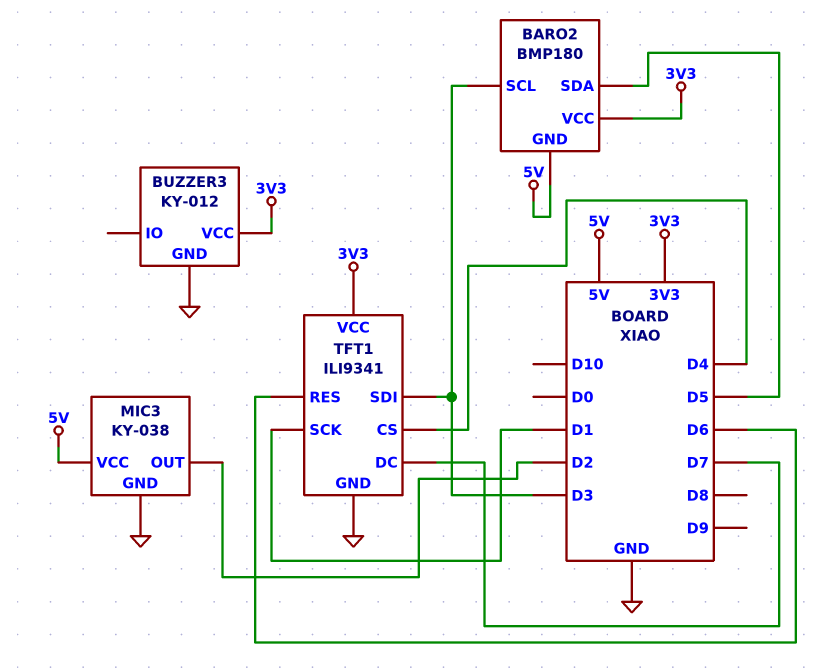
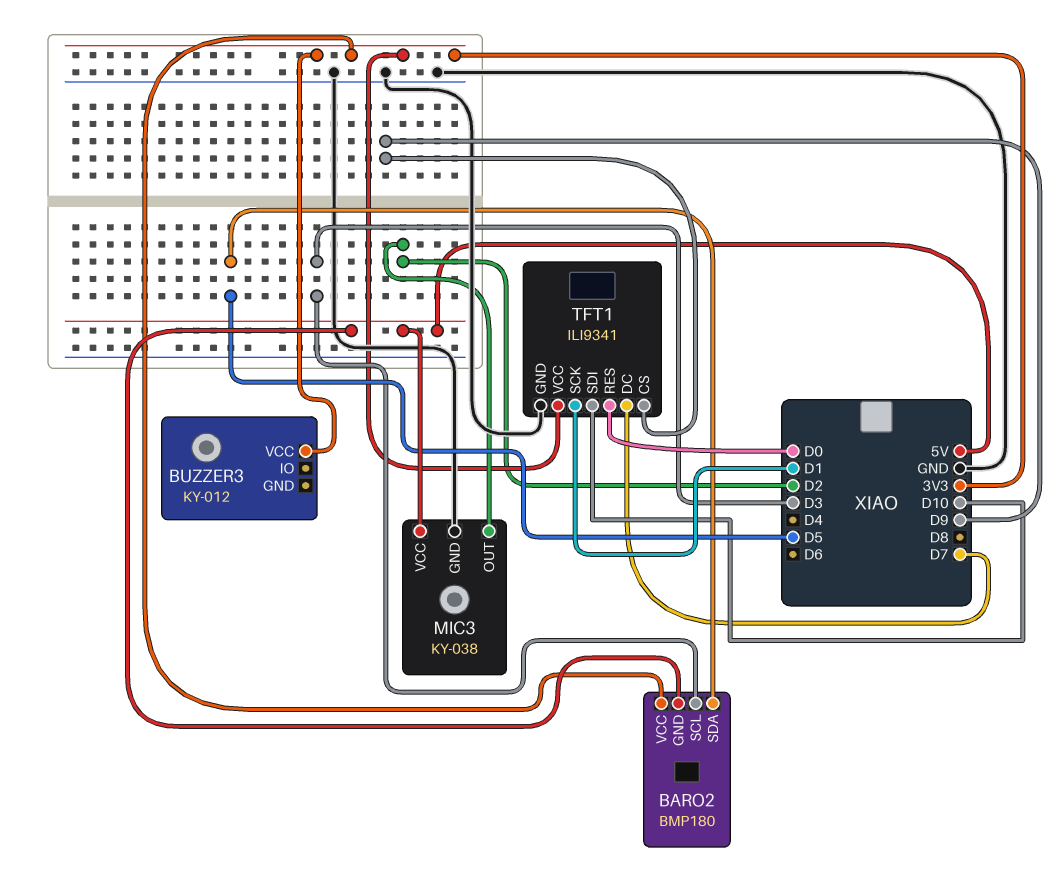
BUZZER3 pin GND: GND -> none
TFT1 pin CS: D4 -> D9
TFT1 pin RES: D6 -> D0
TFT1 pin SDI: D3 -> D10

